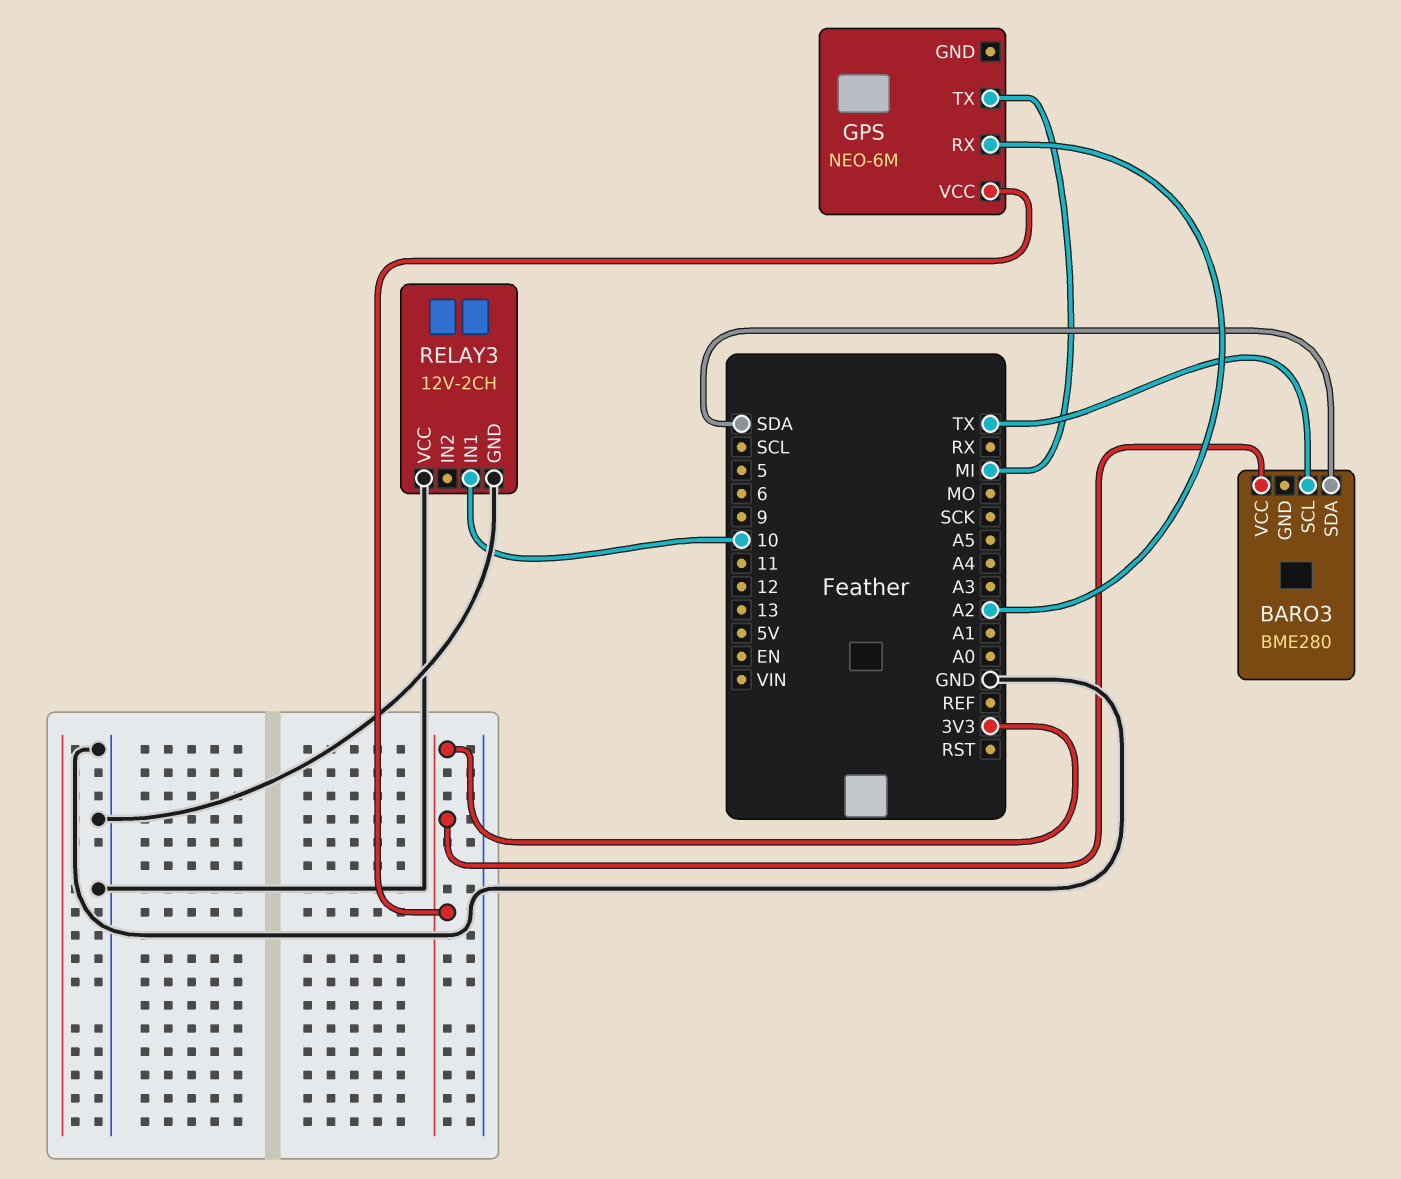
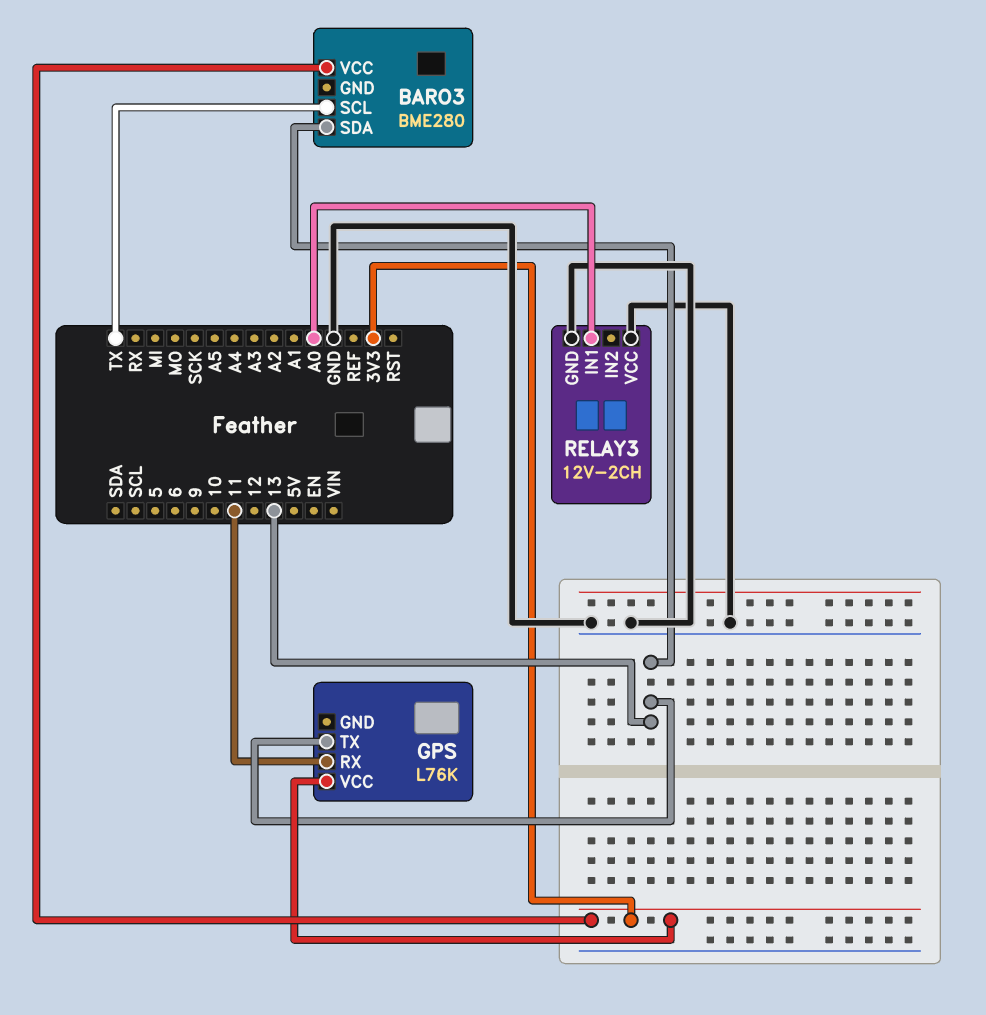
BARO3 pin SDA: SDA -> 13
GPS: NEO-6M -> L76K
GPS pin RX: A2 -> 11
GPS pin TX: MI -> 13
RELAY3 pin IN1: 10 -> A0

